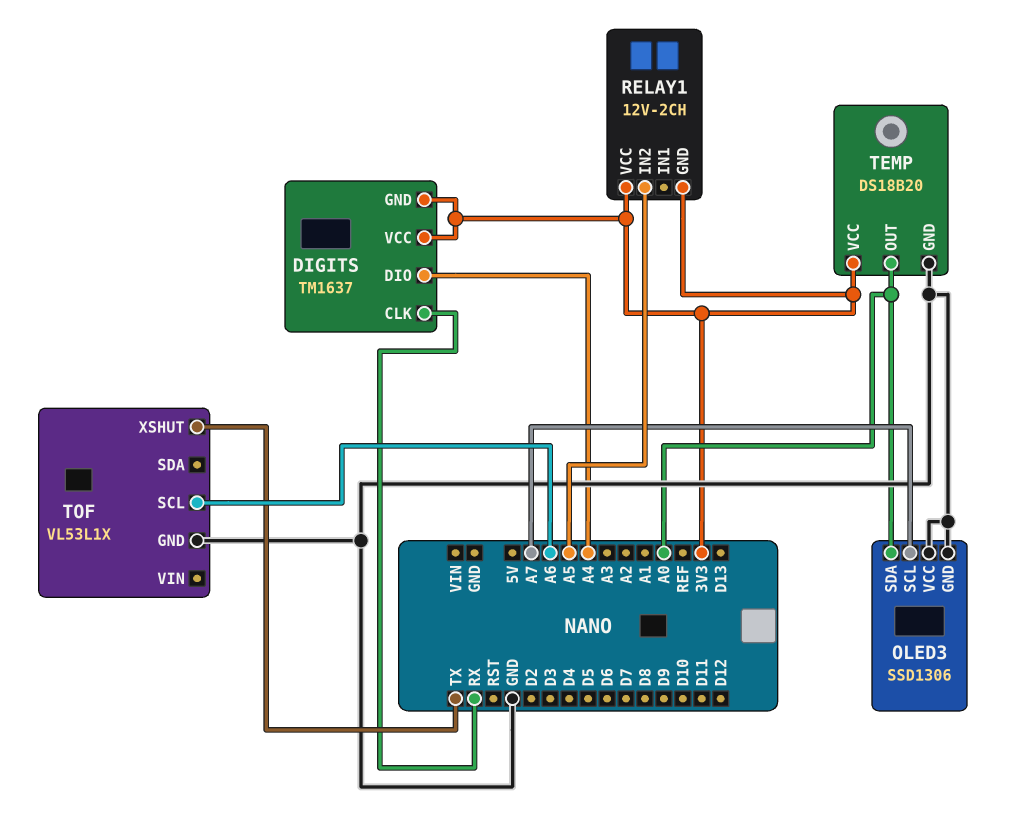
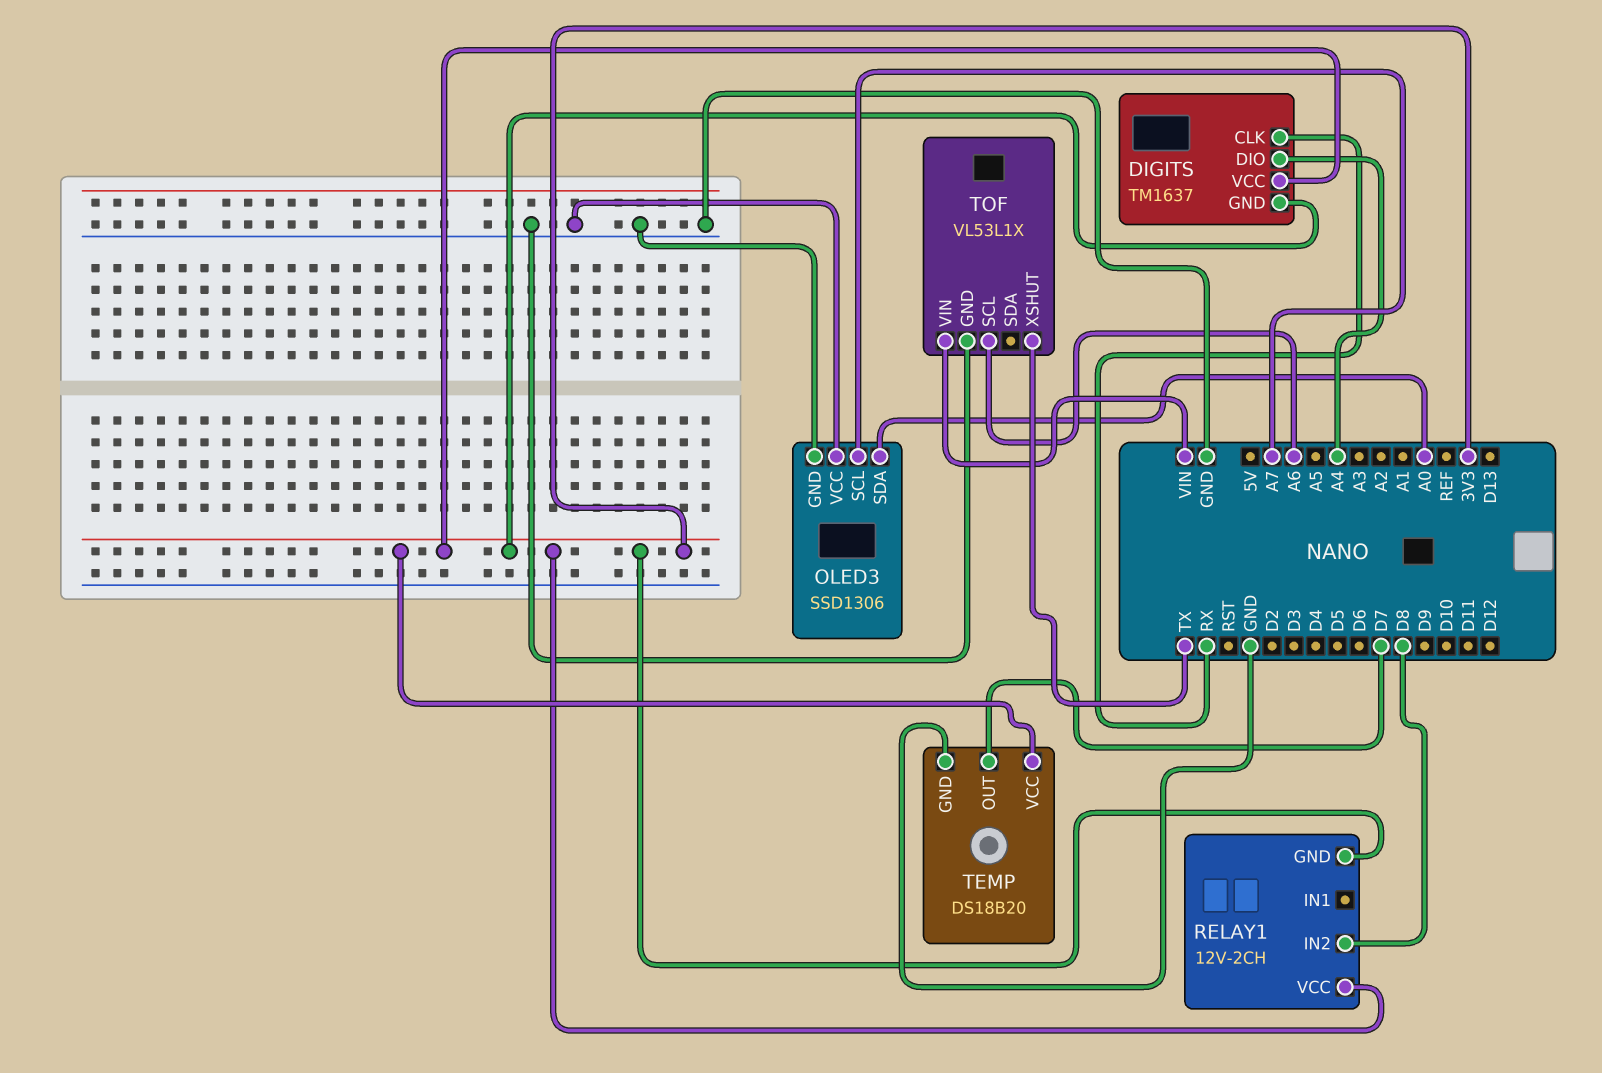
RELAY1 pin IN2: A5 -> D8
TEMP pin OUT: A0 -> D7
TOF pin VIN: none -> VIN

